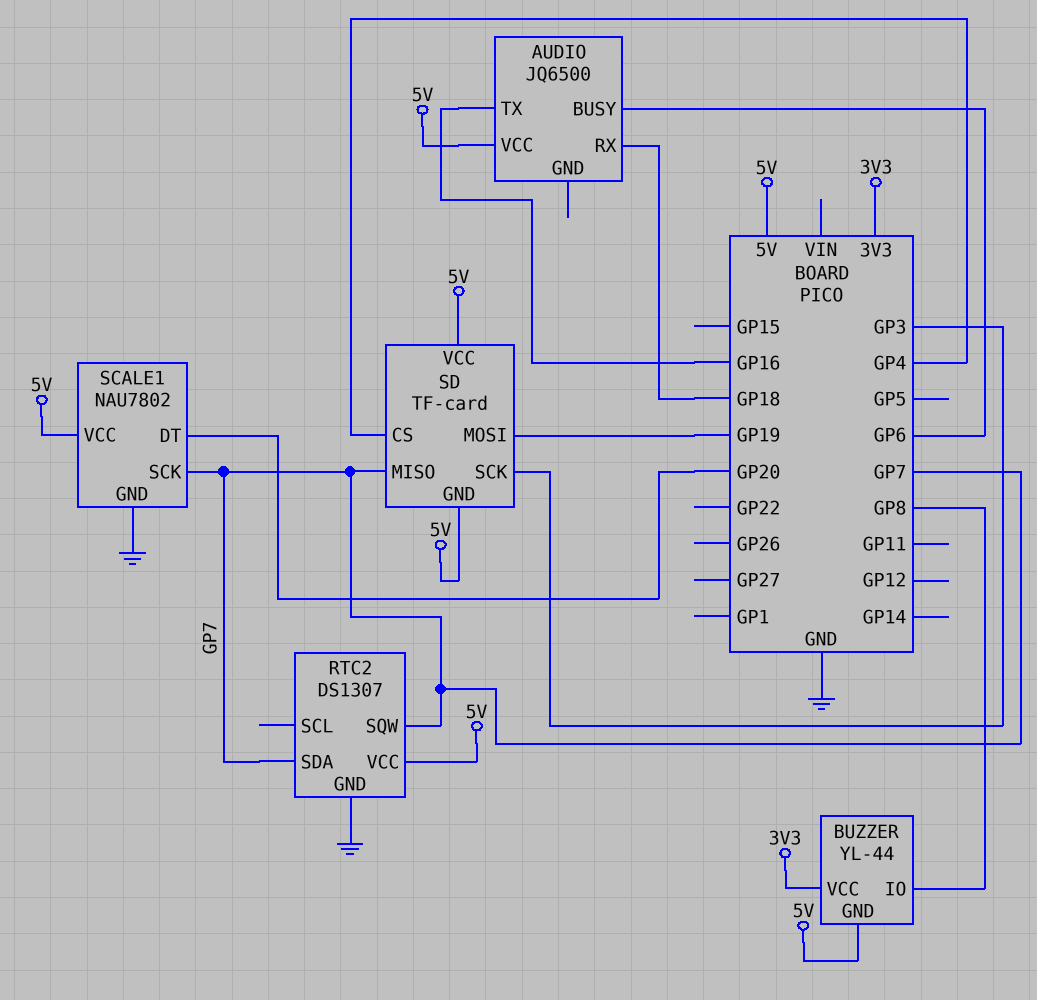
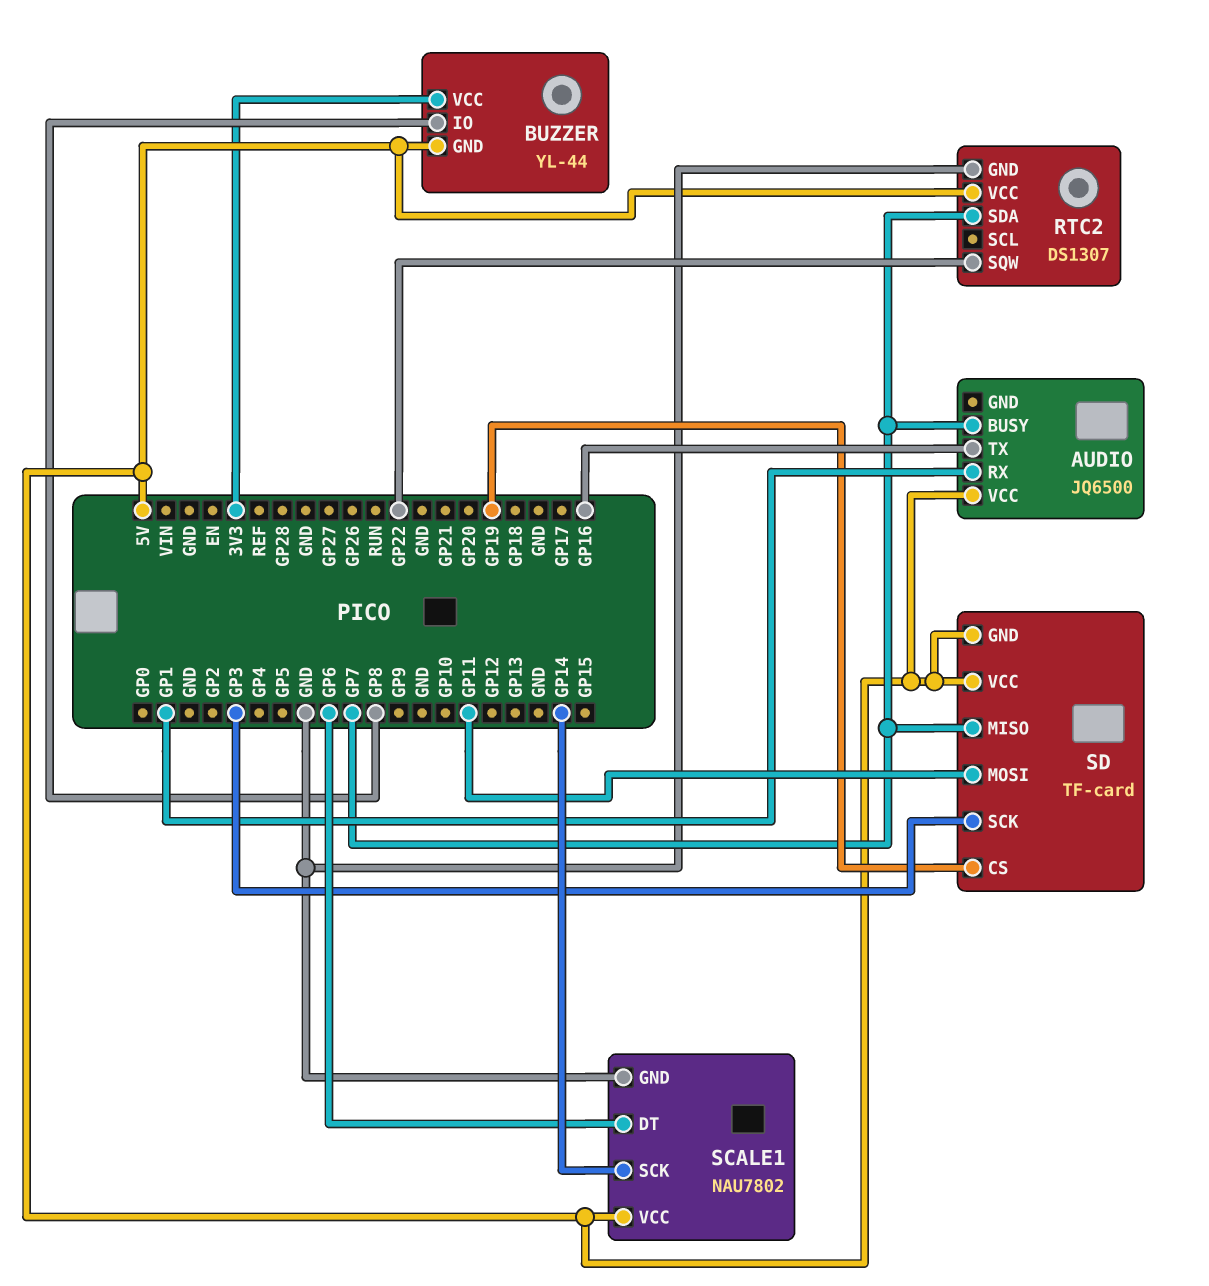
AUDIO pin BUSY: GP6 -> GP7
AUDIO pin RX: GP18 -> GP1
RTC2 pin SQW: GP7 -> GP22
SCALE1 pin DT: GP20 -> GP6
SCALE1 pin SCK: GP7 -> GP14
SD pin CS: GP4 -> GP19
SD pin MOSI: GP19 -> GP11

